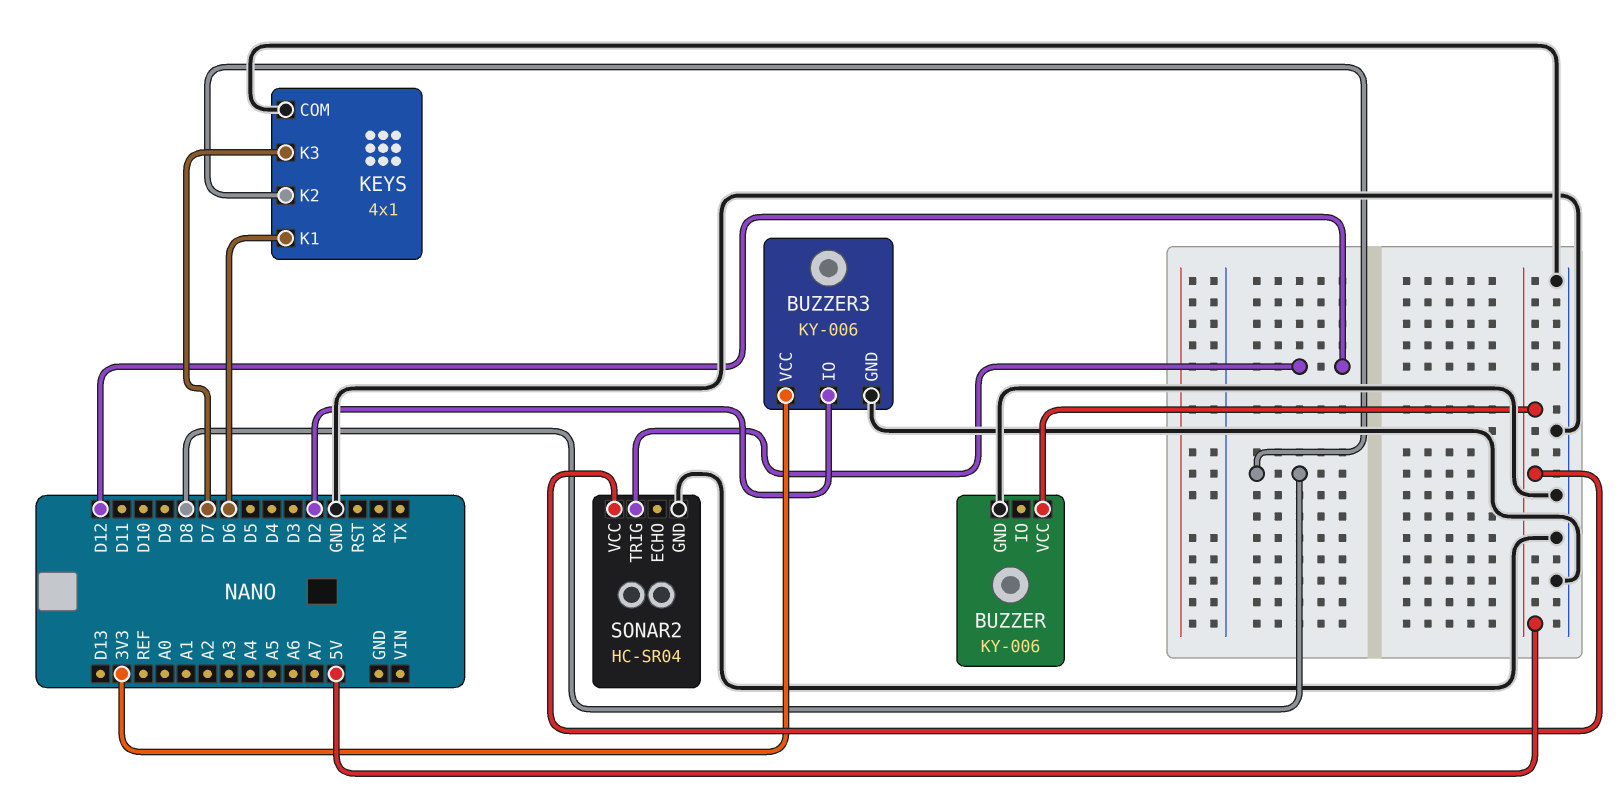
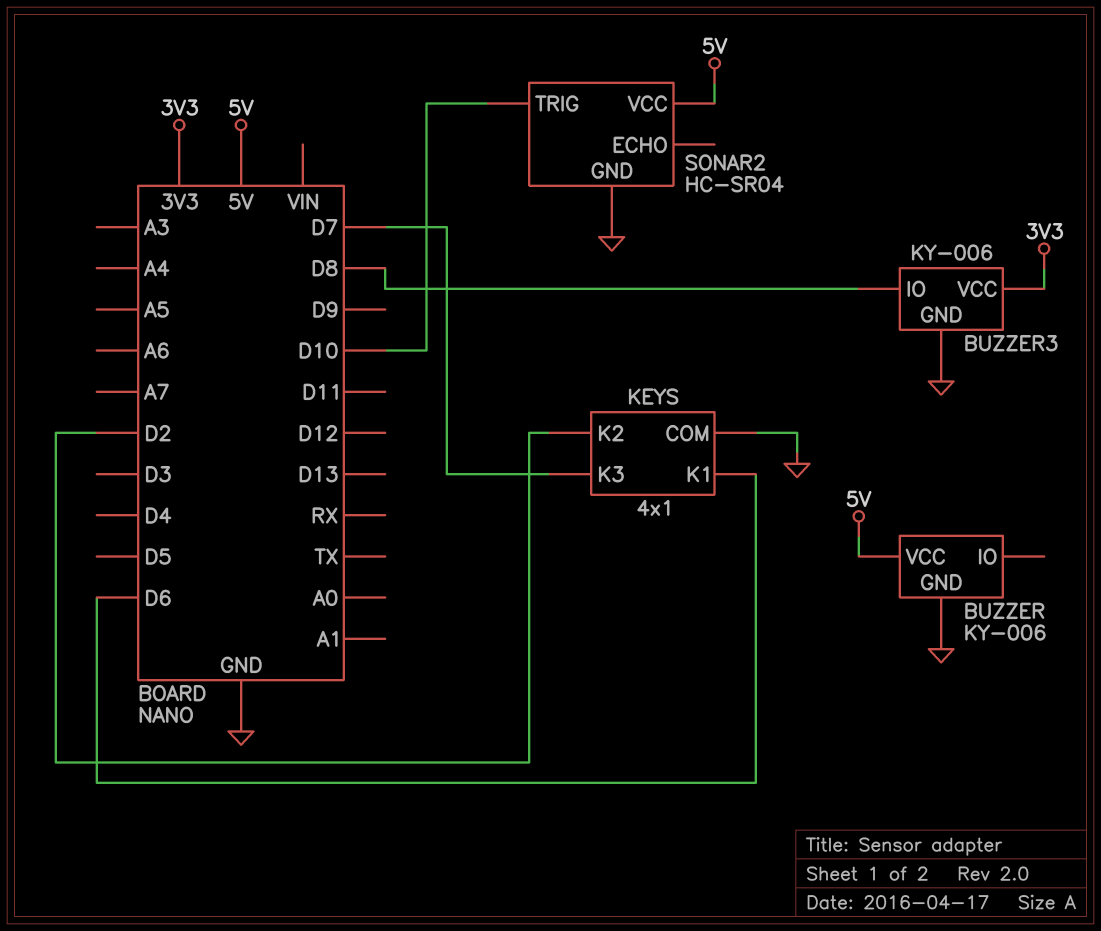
BUZZER3 pin IO: D2 -> D8
KEYS pin K2: D8 -> D2
SONAR2 pin TRIG: D12 -> D10

